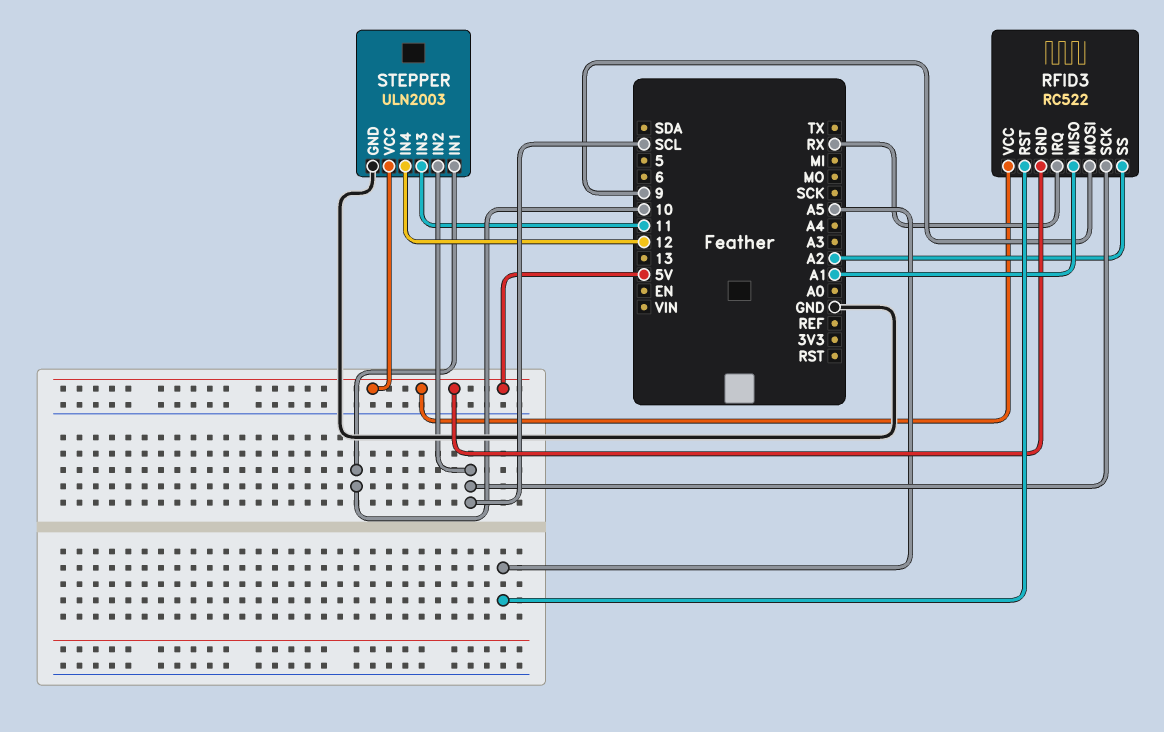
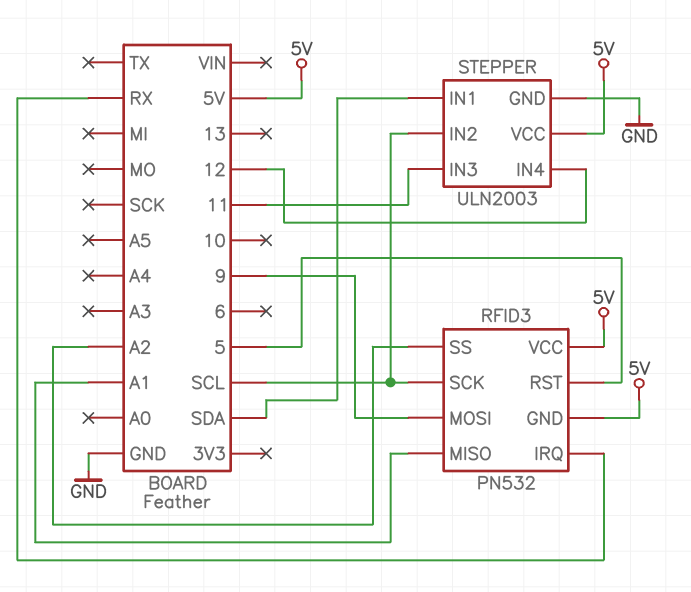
RFID3: RC522 -> PN532
RFID3 pin RST: A5 -> 5
STEPPER pin IN1: 10 -> SDA

